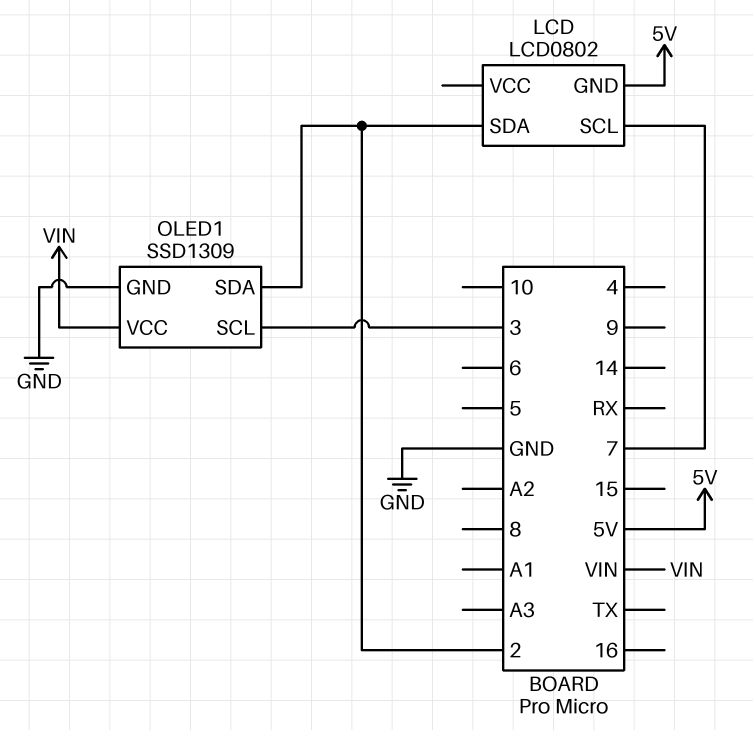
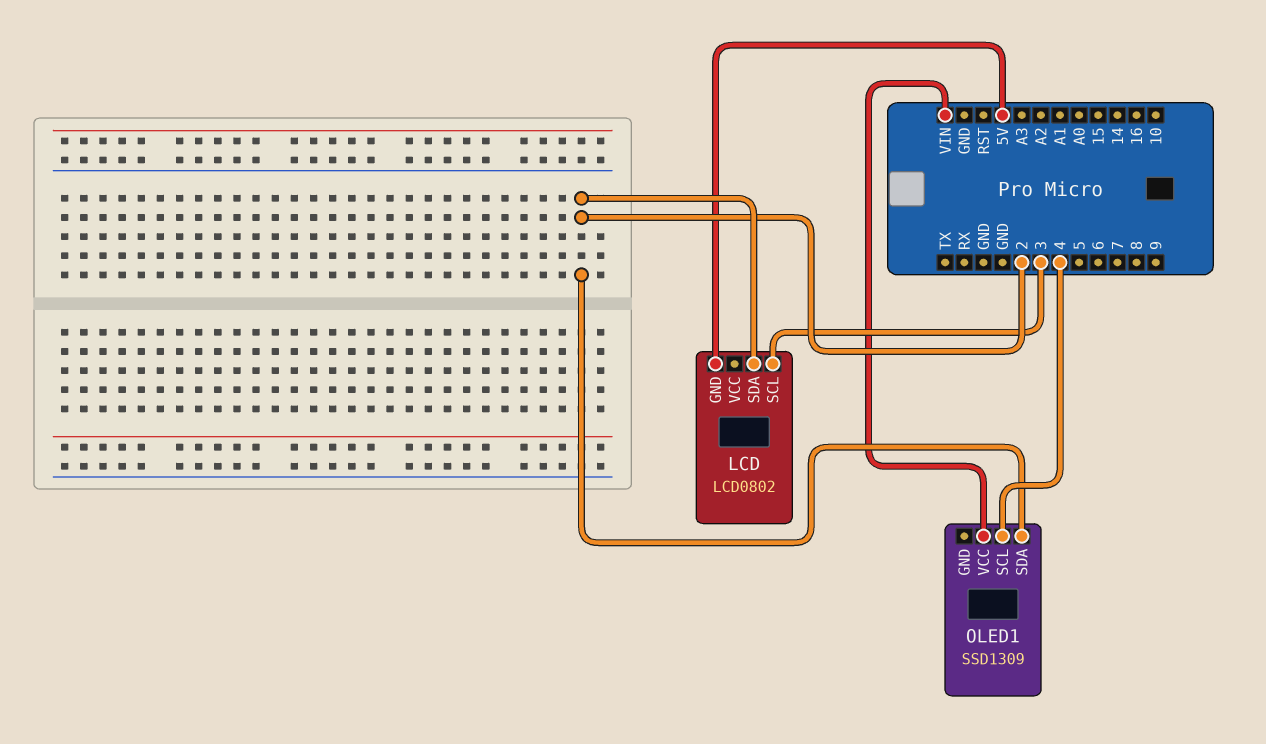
LCD pin SCL: 7 -> 3
OLED1 pin GND: GND -> none
OLED1 pin SCL: 3 -> 4

